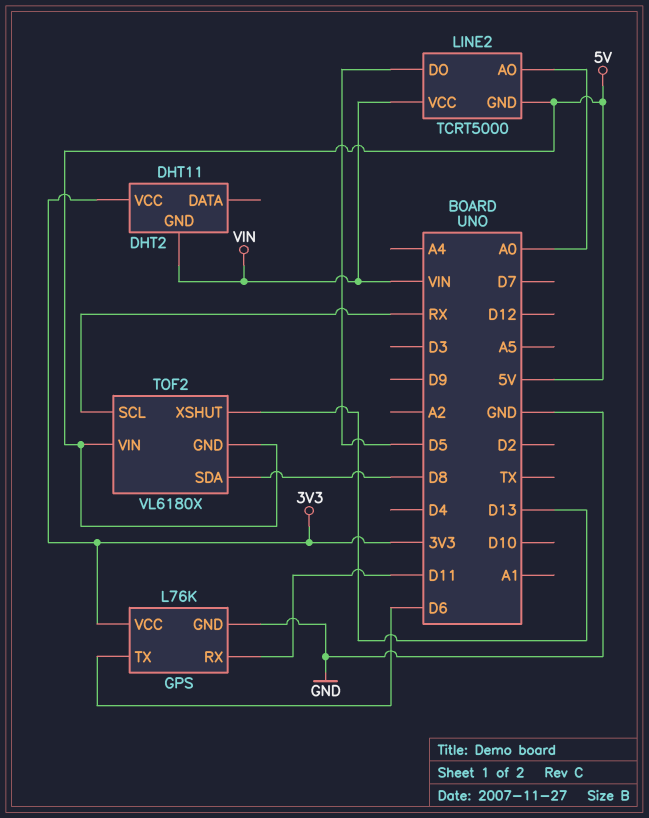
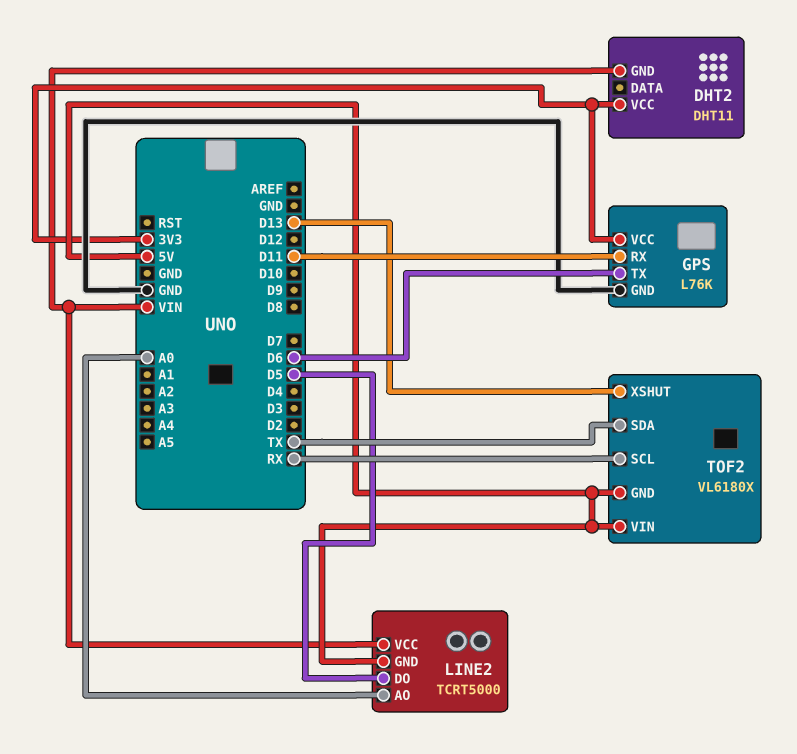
TOF2 pin SDA: D8 -> TX

